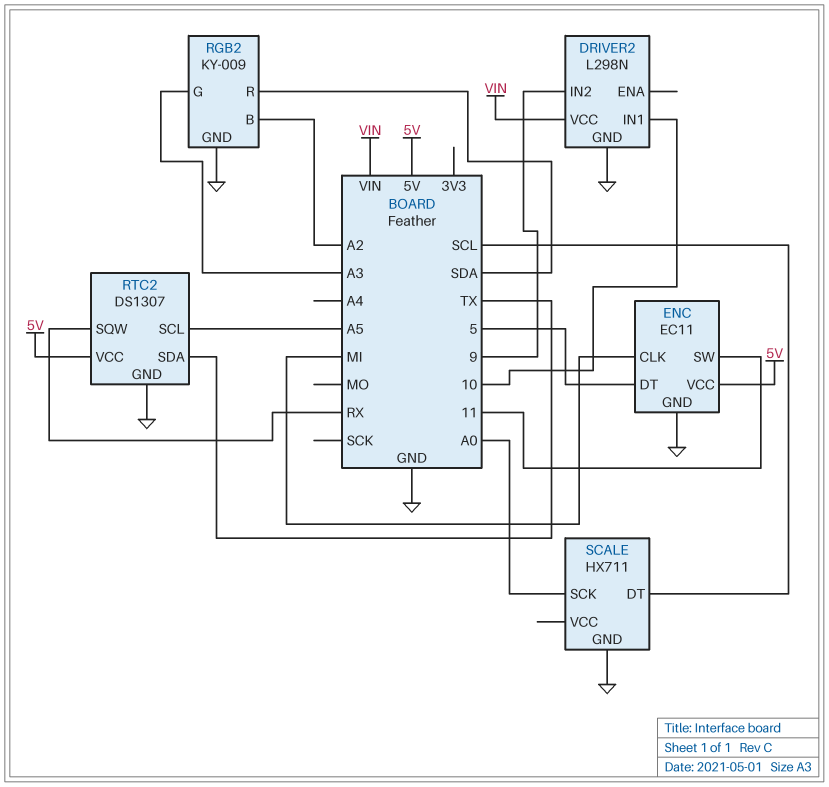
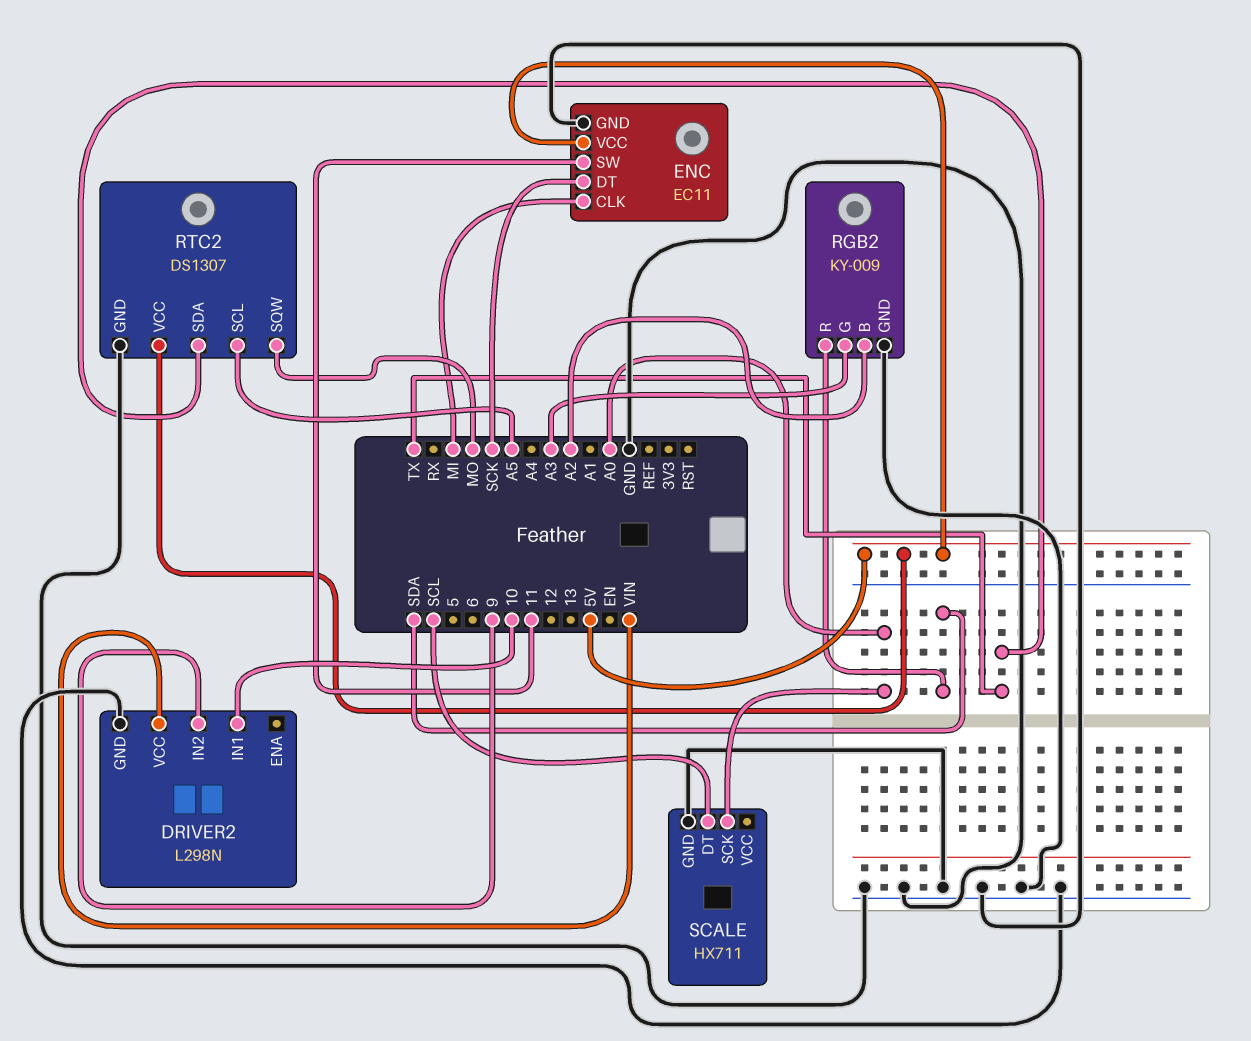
ENC pin DT: 5 -> SCK
RTC2 pin SQW: RX -> MO

